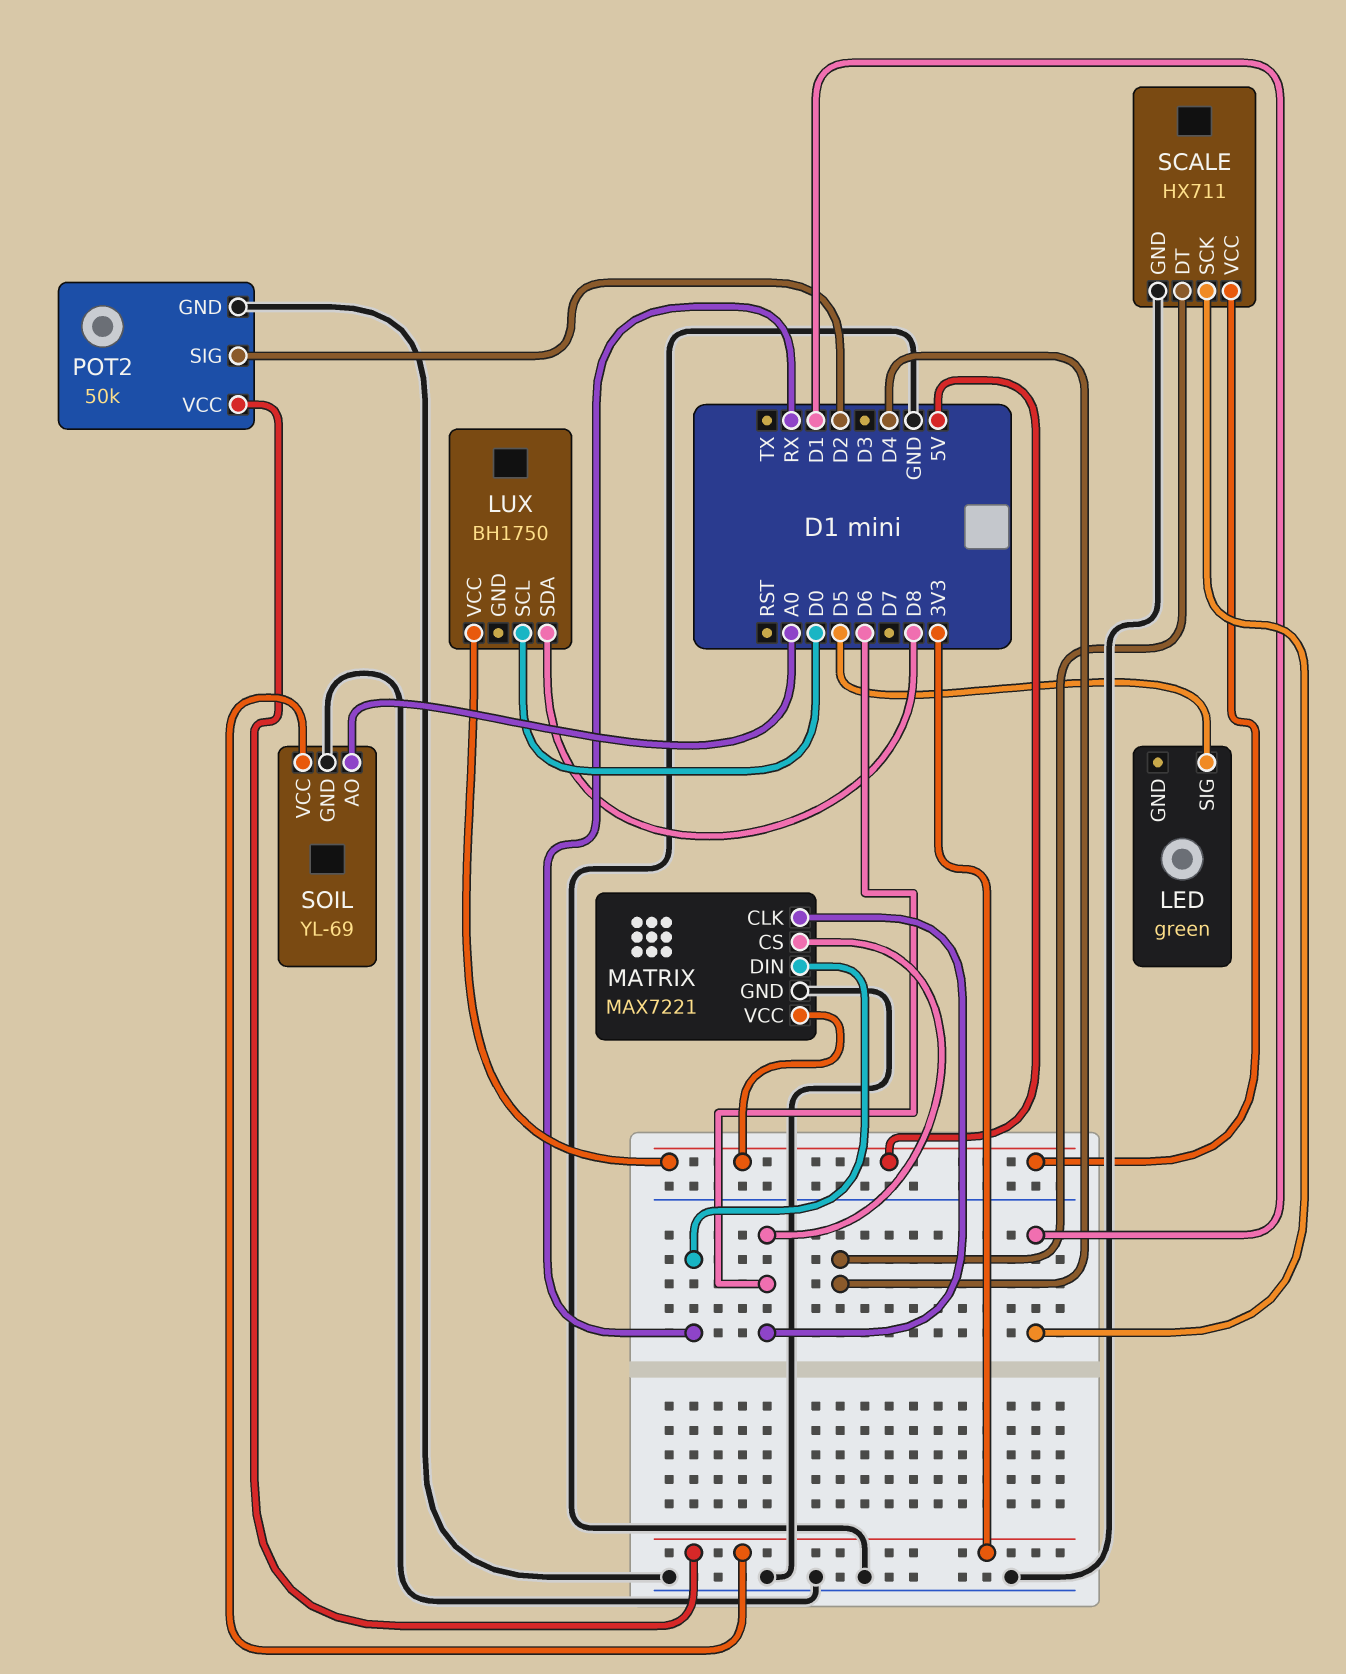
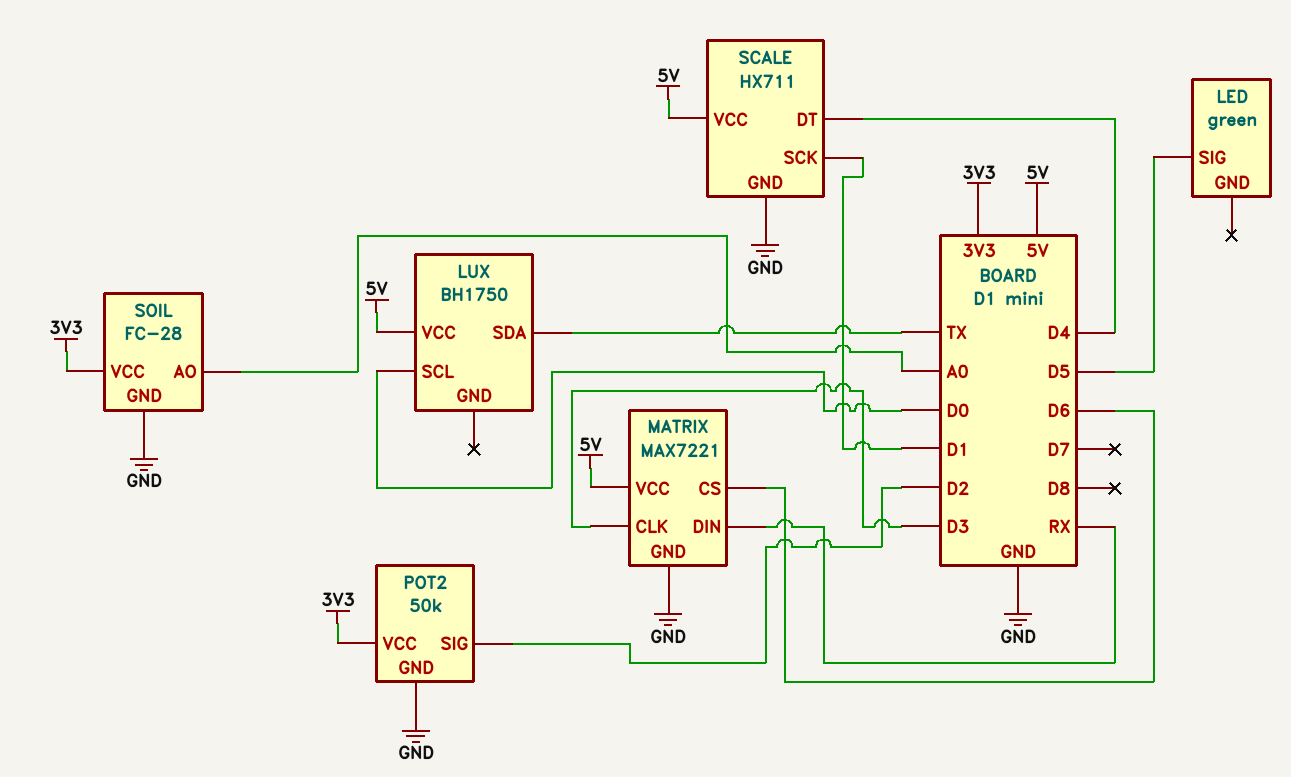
LUX pin SDA: D8 -> TX
MATRIX pin CLK: D6 -> D3
SOIL: YL-69 -> FC-28

